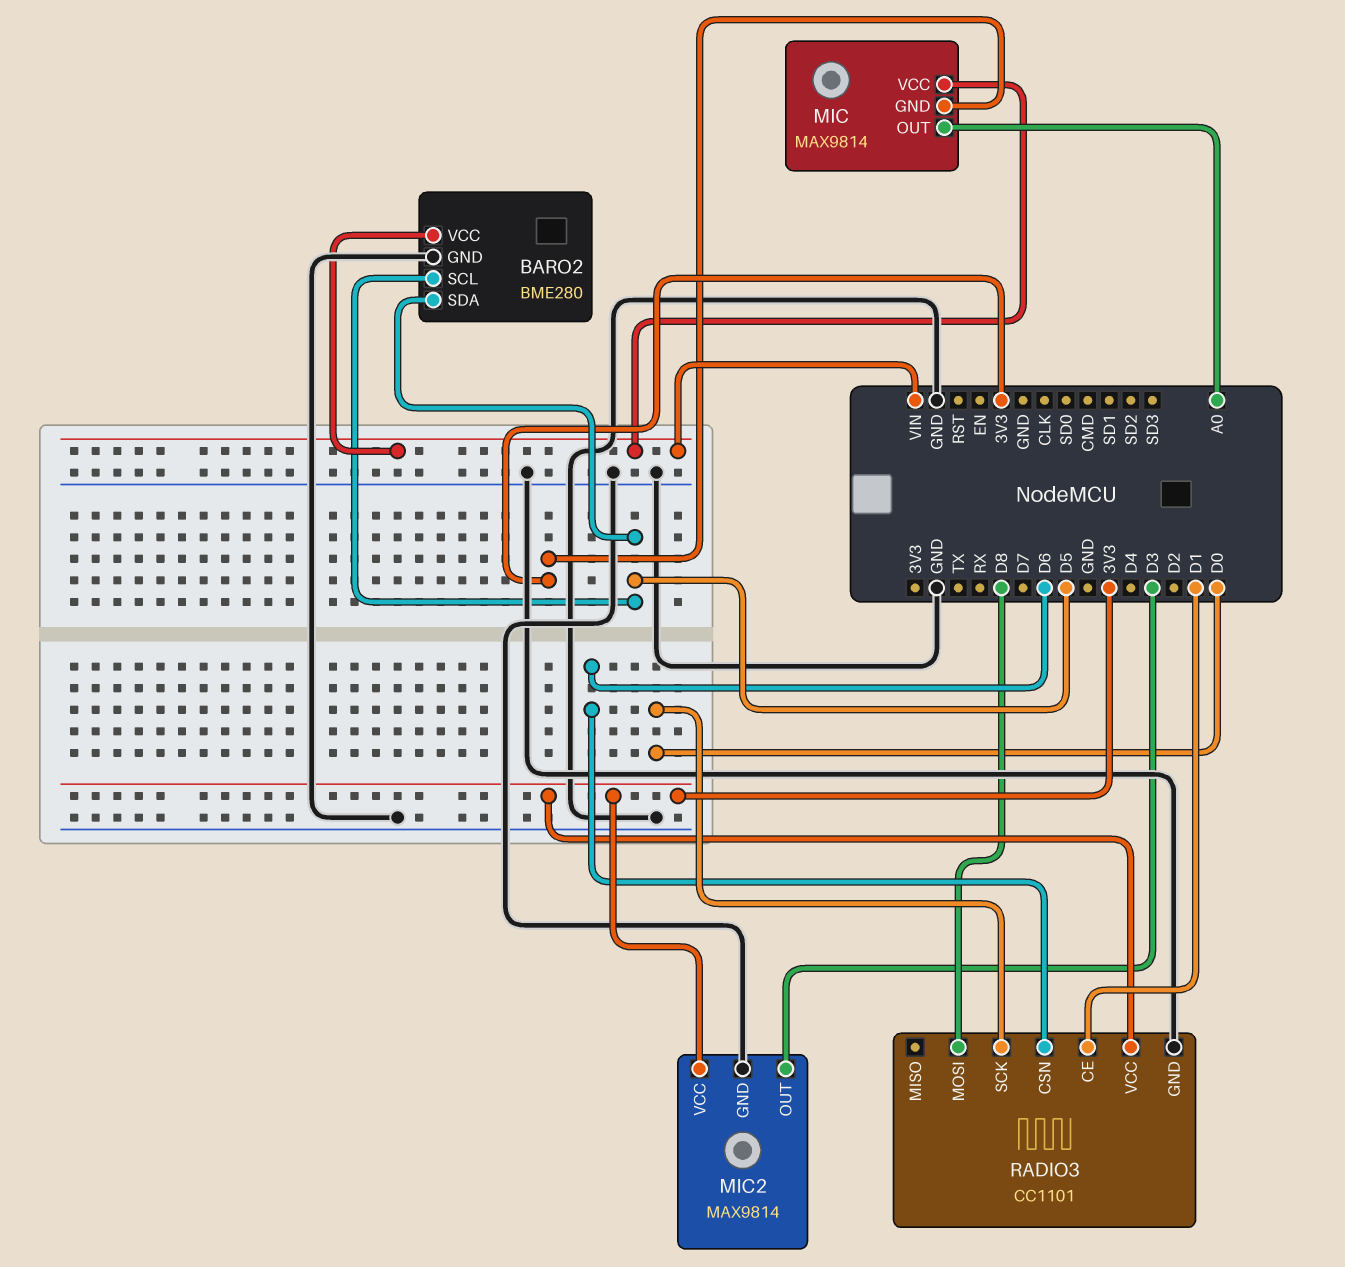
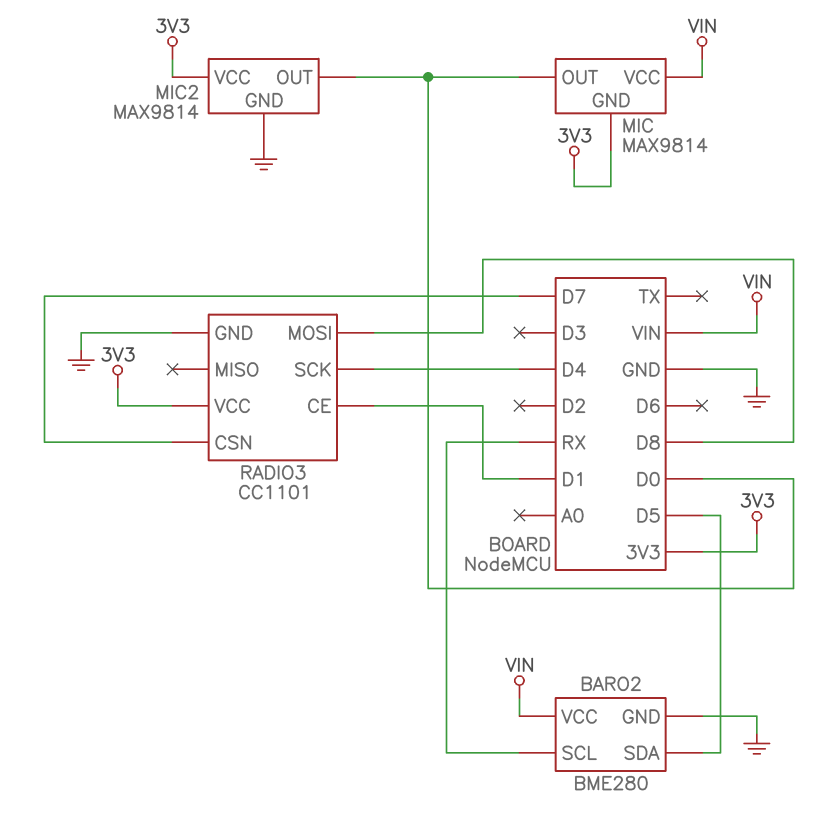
BARO2 pin SCL: D5 -> RX
MIC pin OUT: A0 -> D0
MIC2 pin OUT: D3 -> D0
RADIO3 pin CSN: D6 -> D7
RADIO3 pin SCK: D0 -> D4

